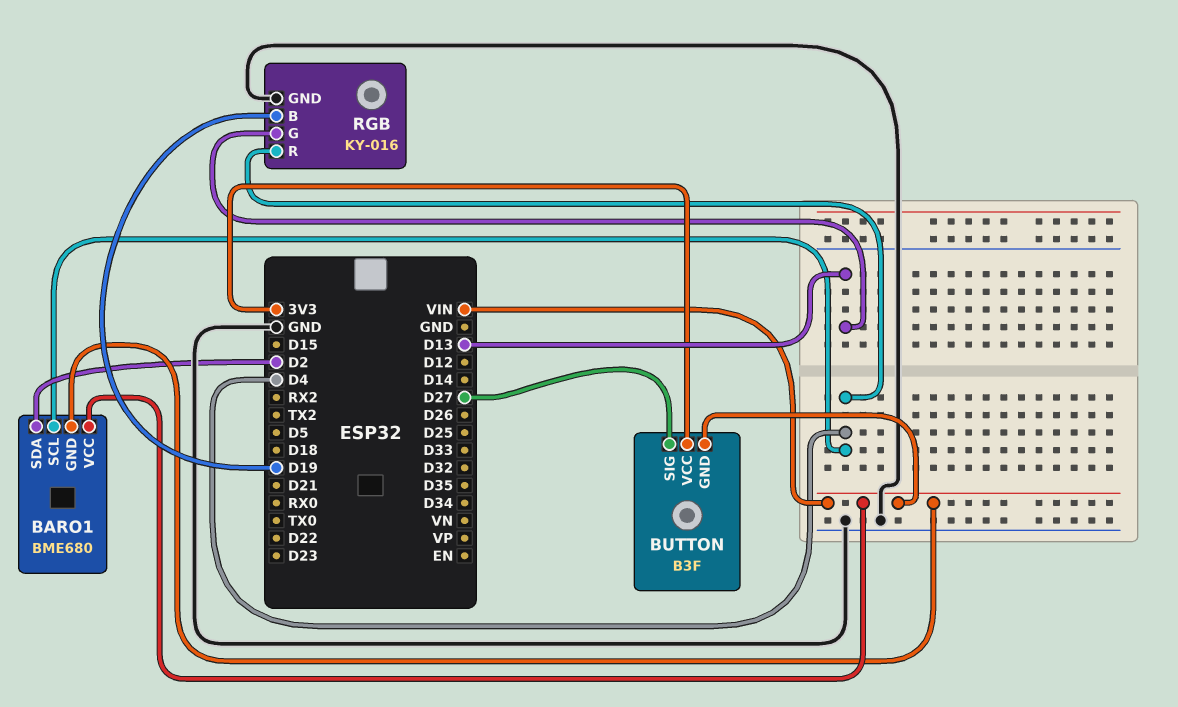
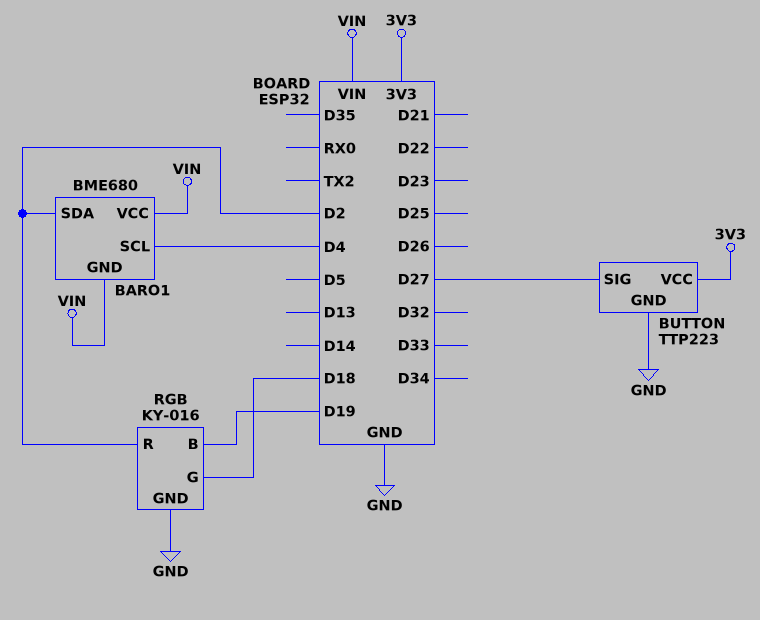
BUTTON: B3F -> TTP223
BUTTON pin GND: VIN -> GND
RGB pin G: D13 -> D18
RGB pin R: D4 -> D2

